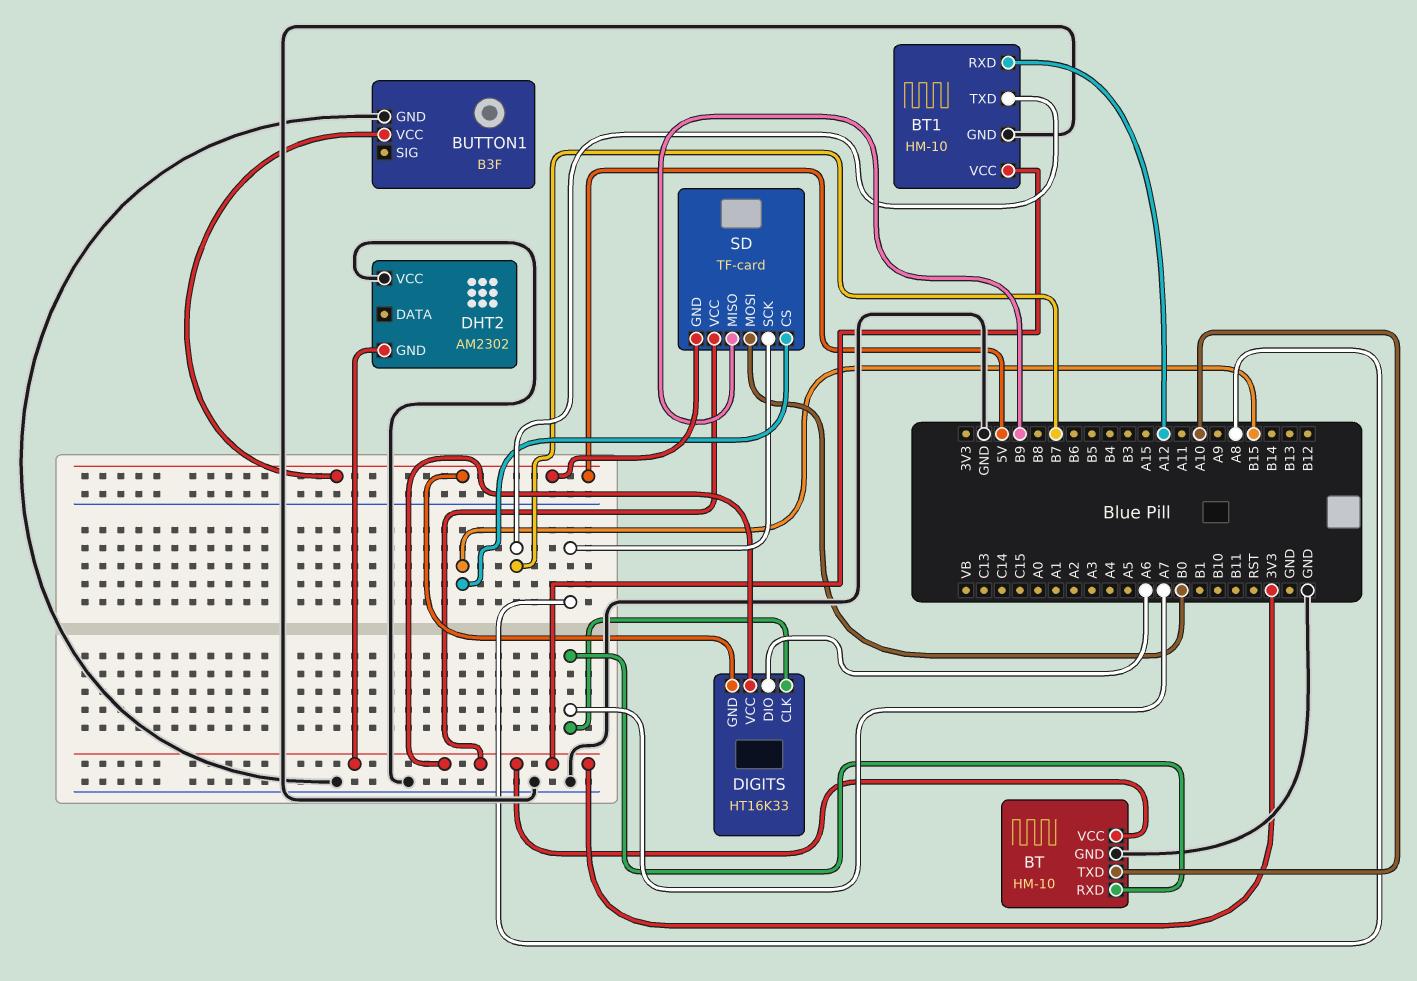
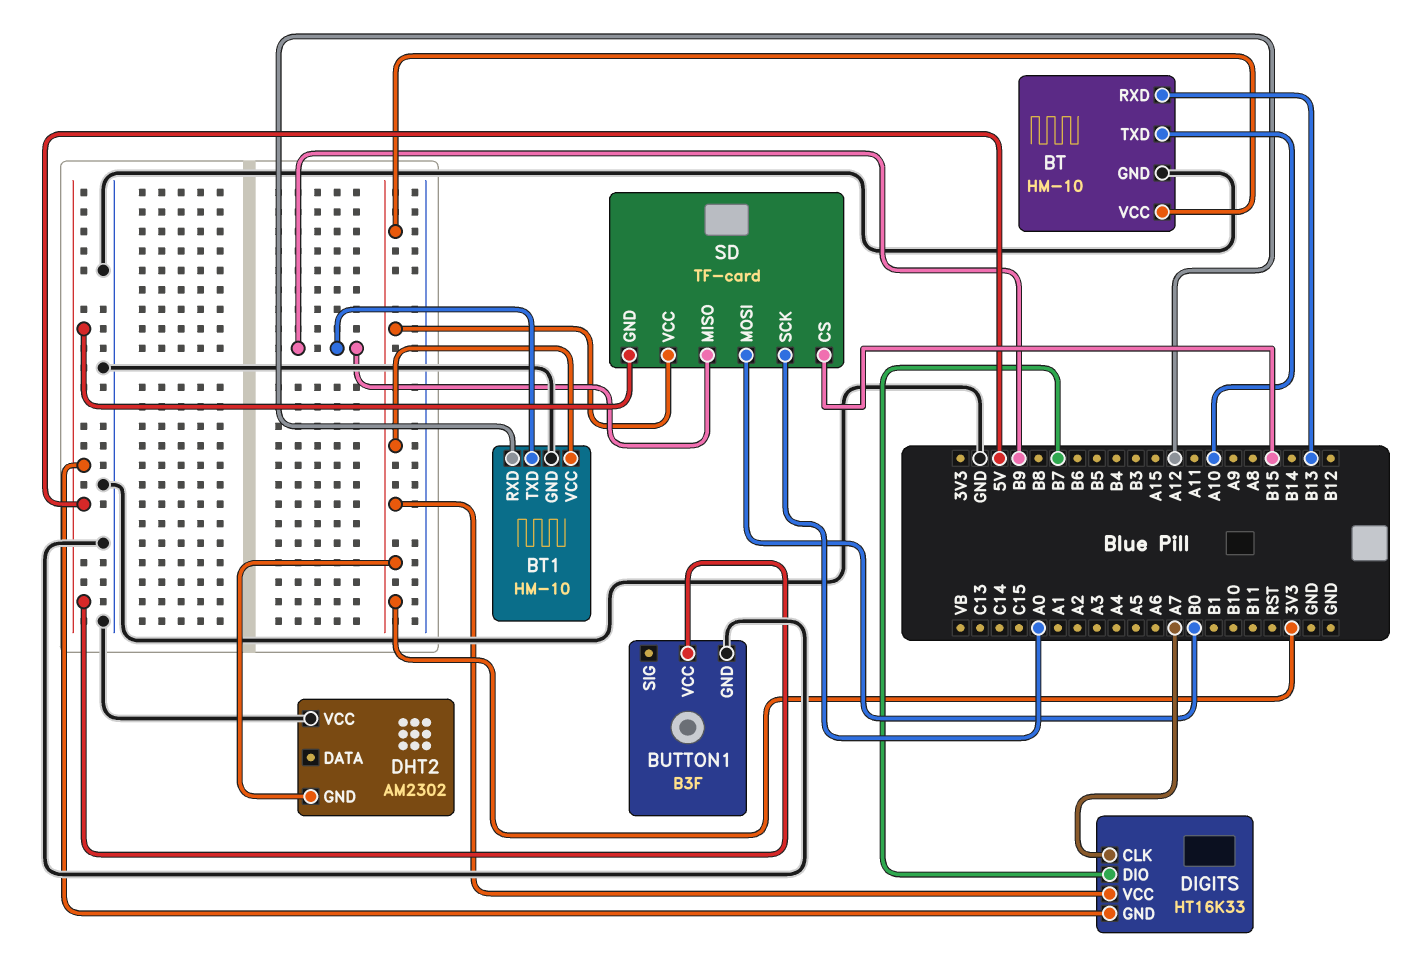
BT pin RXD: A7 -> B13
BT1 pin TXD: B7 -> B9
DIGITS pin DIO: A6 -> B7
SD pin SCK: A8 -> A0

